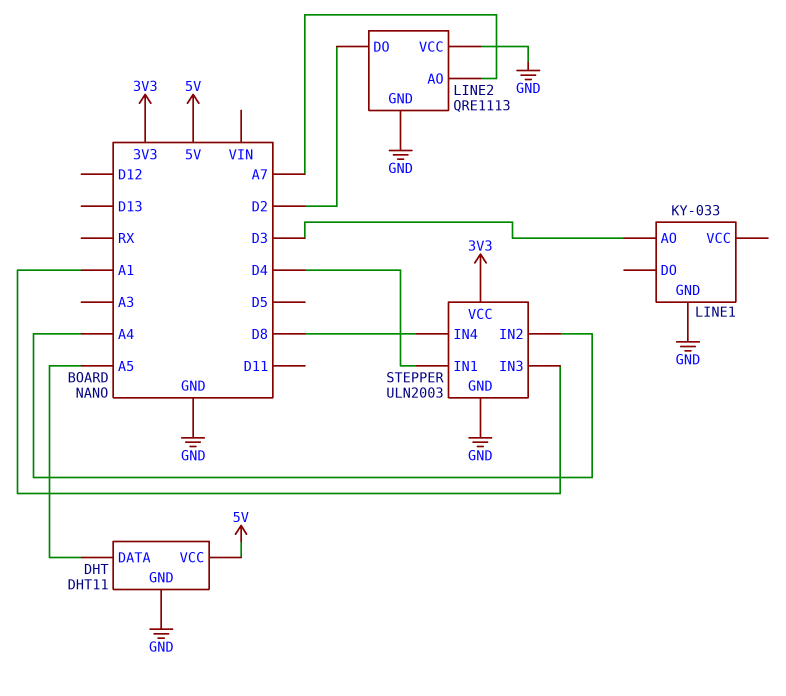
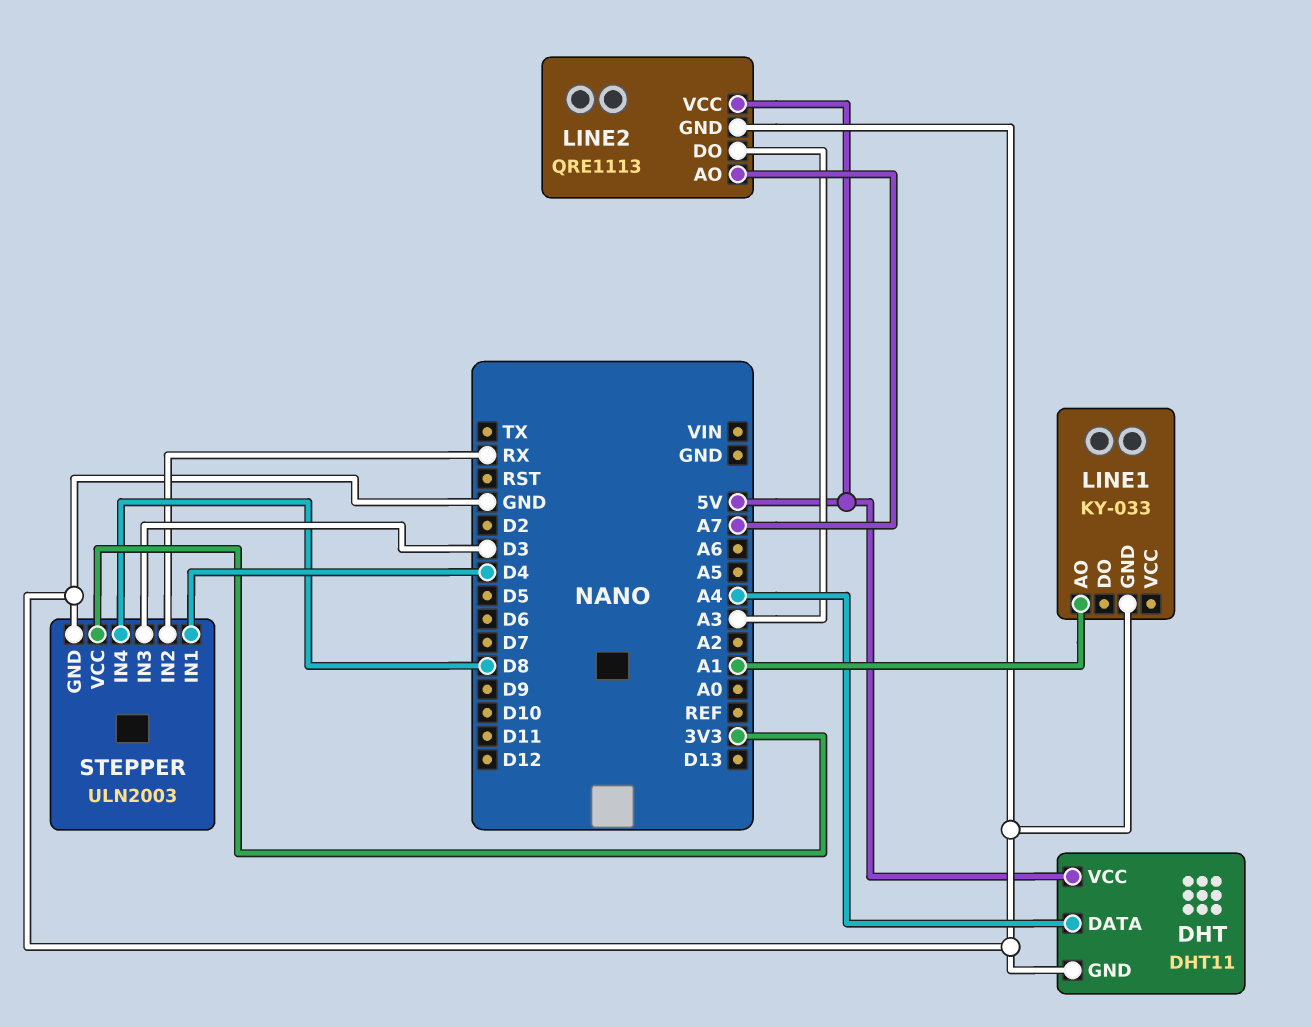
DHT pin DATA: A5 -> A4
LINE1 pin AO: D3 -> A1
LINE2 pin DO: D2 -> A3
LINE2 pin VCC: GND -> 5V
STEPPER pin IN2: A4 -> RX
STEPPER pin IN3: A1 -> D3

